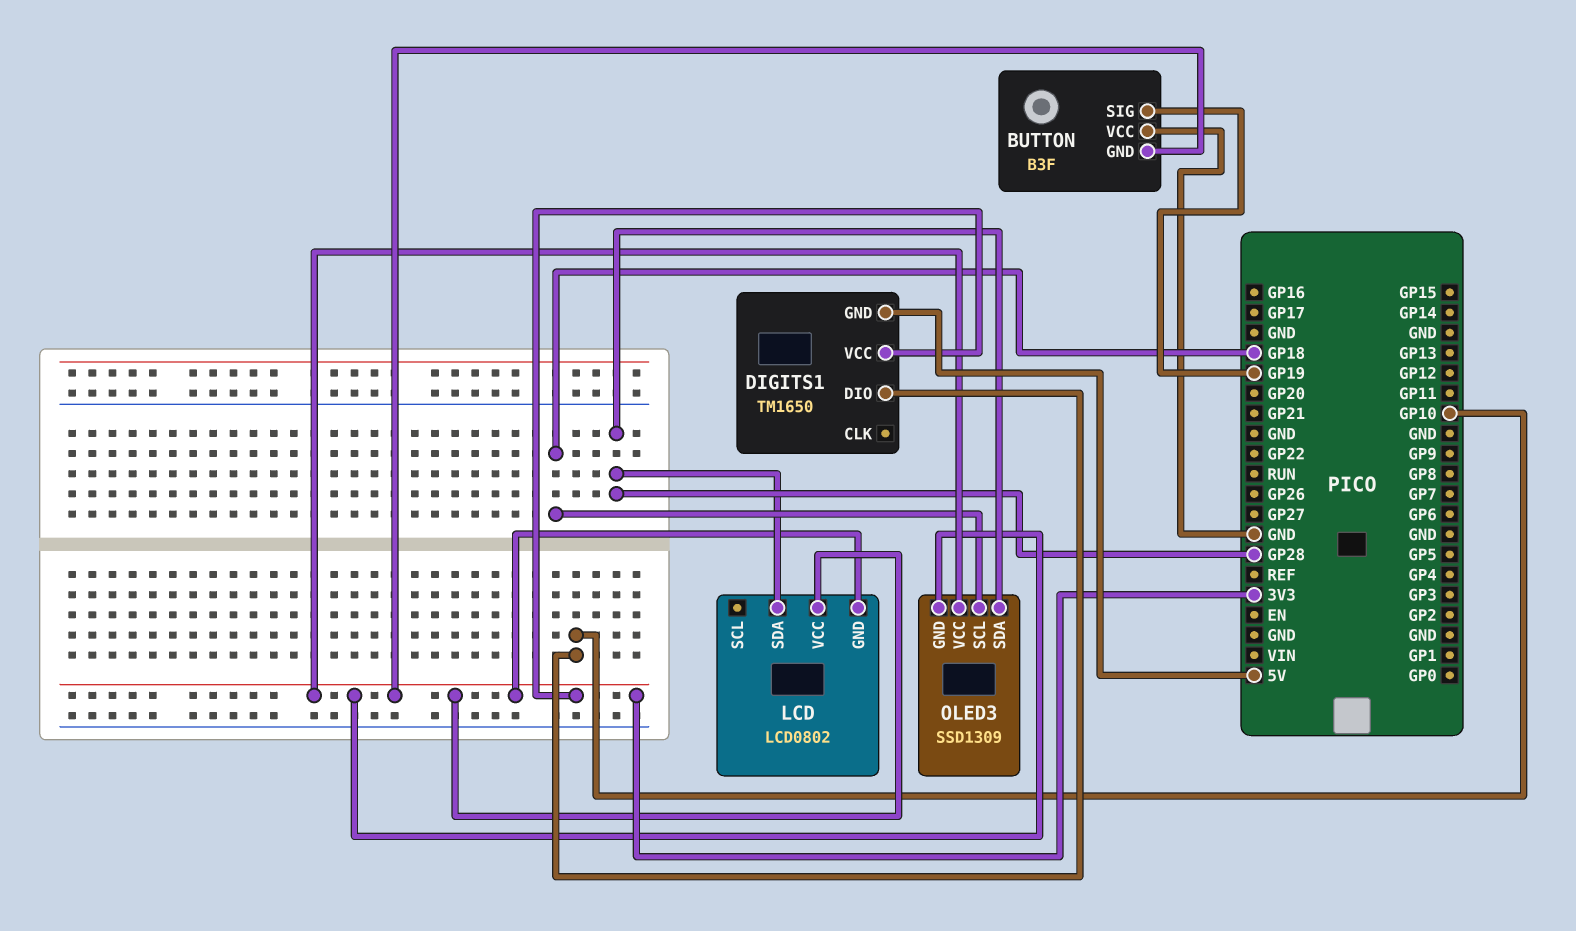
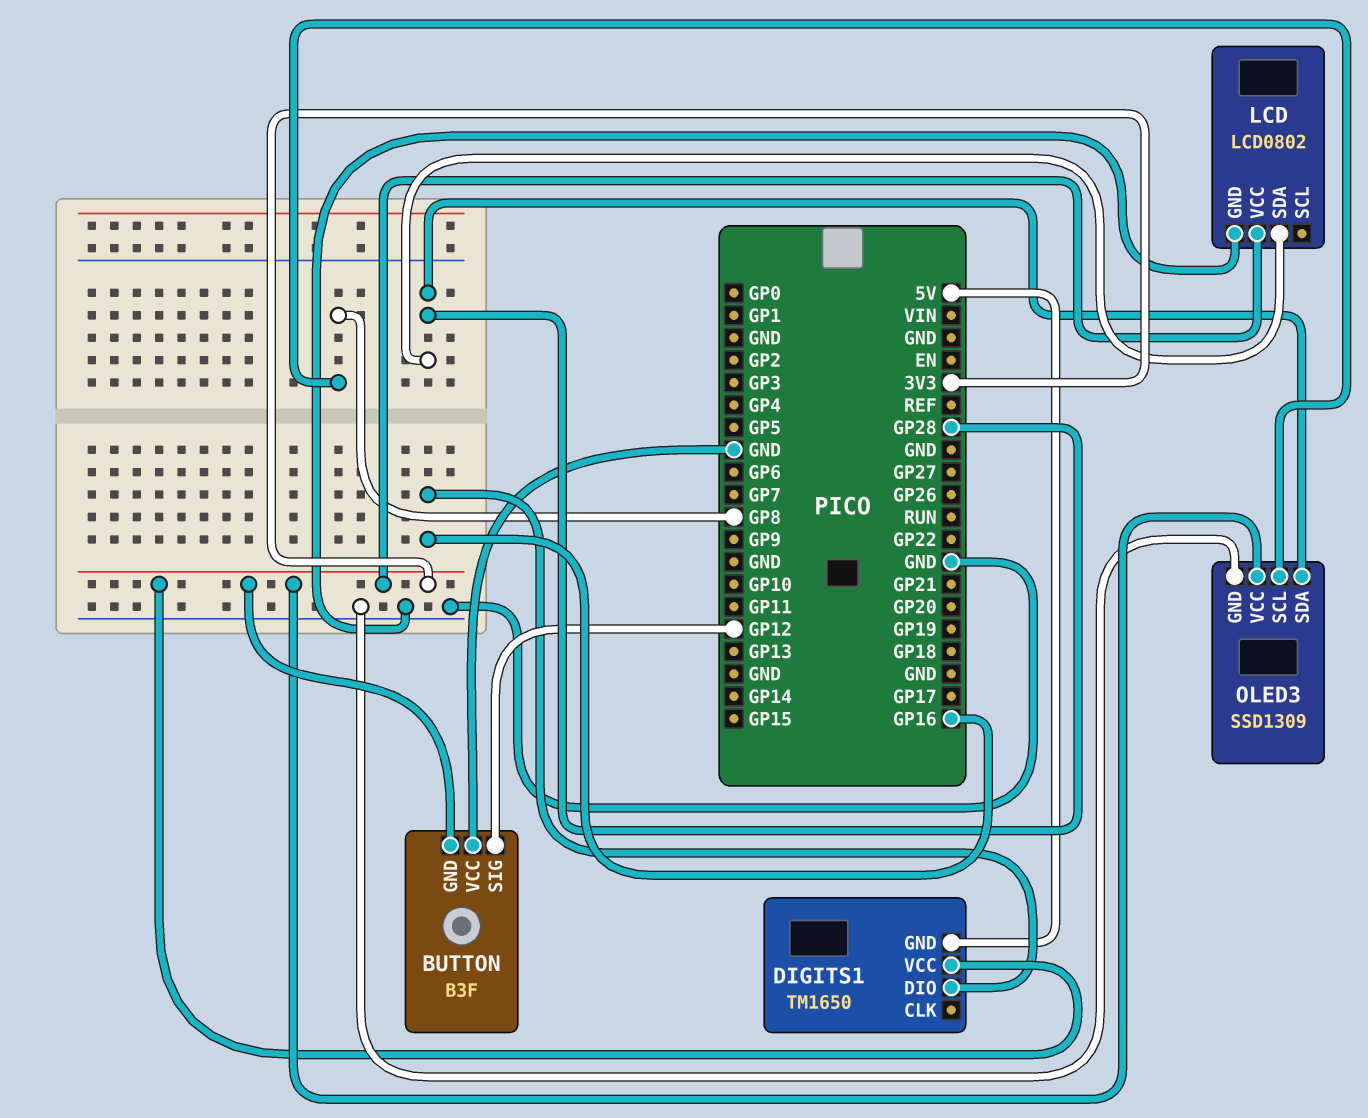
BUTTON pin SIG: GP19 -> GP12
DIGITS1 pin DIO: GP10 -> GP16
LCD pin GND: 3V3 -> GND
OLED3 pin GND: 3V3 -> GND
OLED3 pin SCL: GP18 -> GP8

